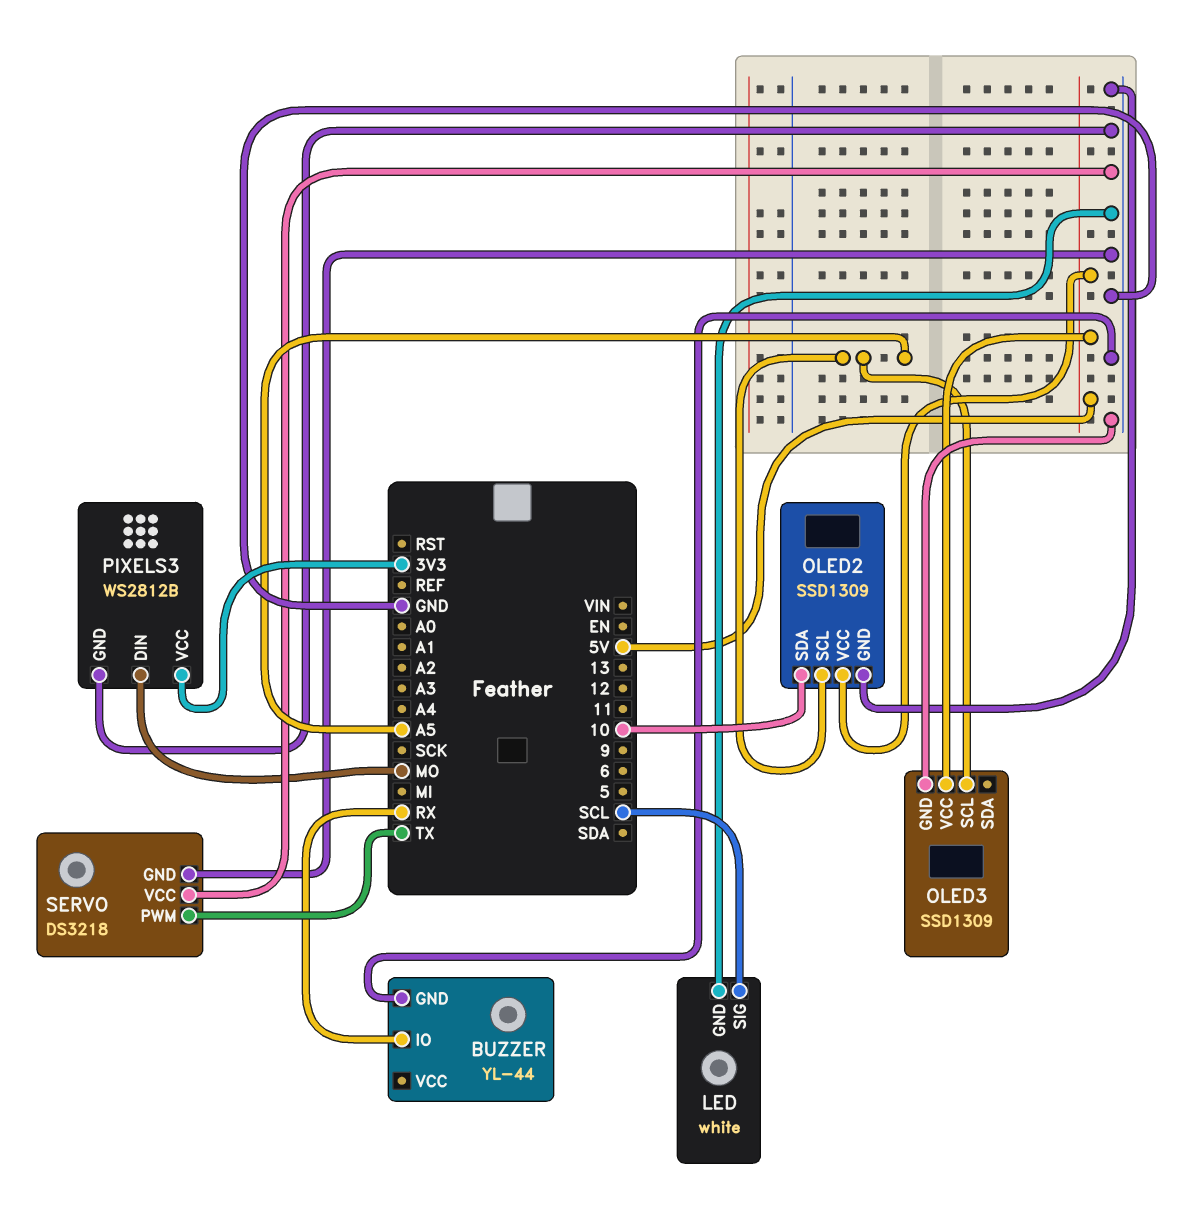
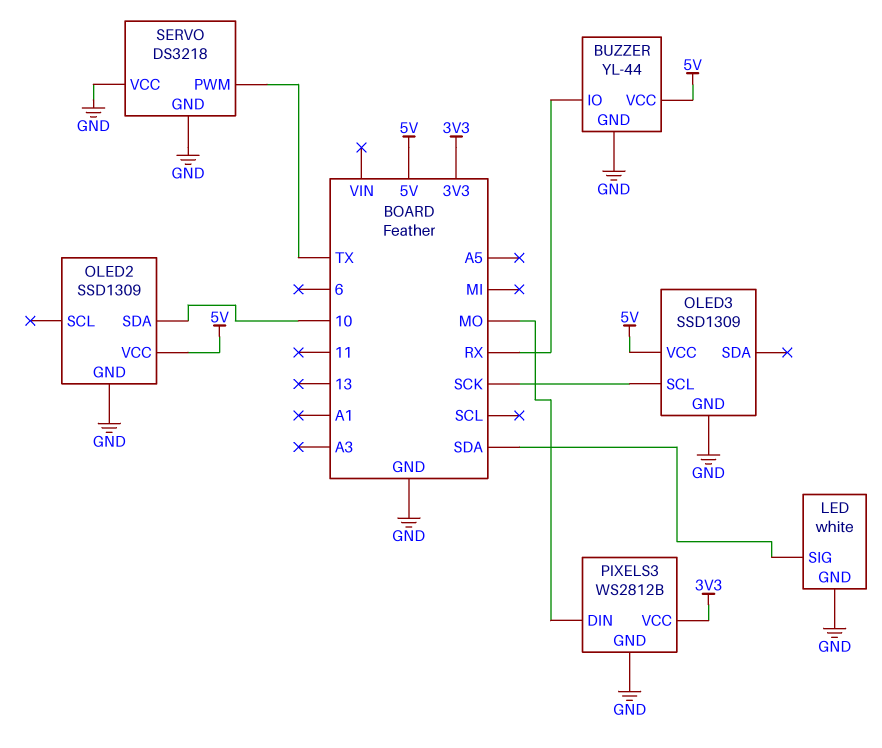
BUZZER pin VCC: none -> 5V
LED pin SIG: SCL -> SDA
OLED2 pin SCL: A5 -> none
OLED3 pin SCL: A5 -> SCK

